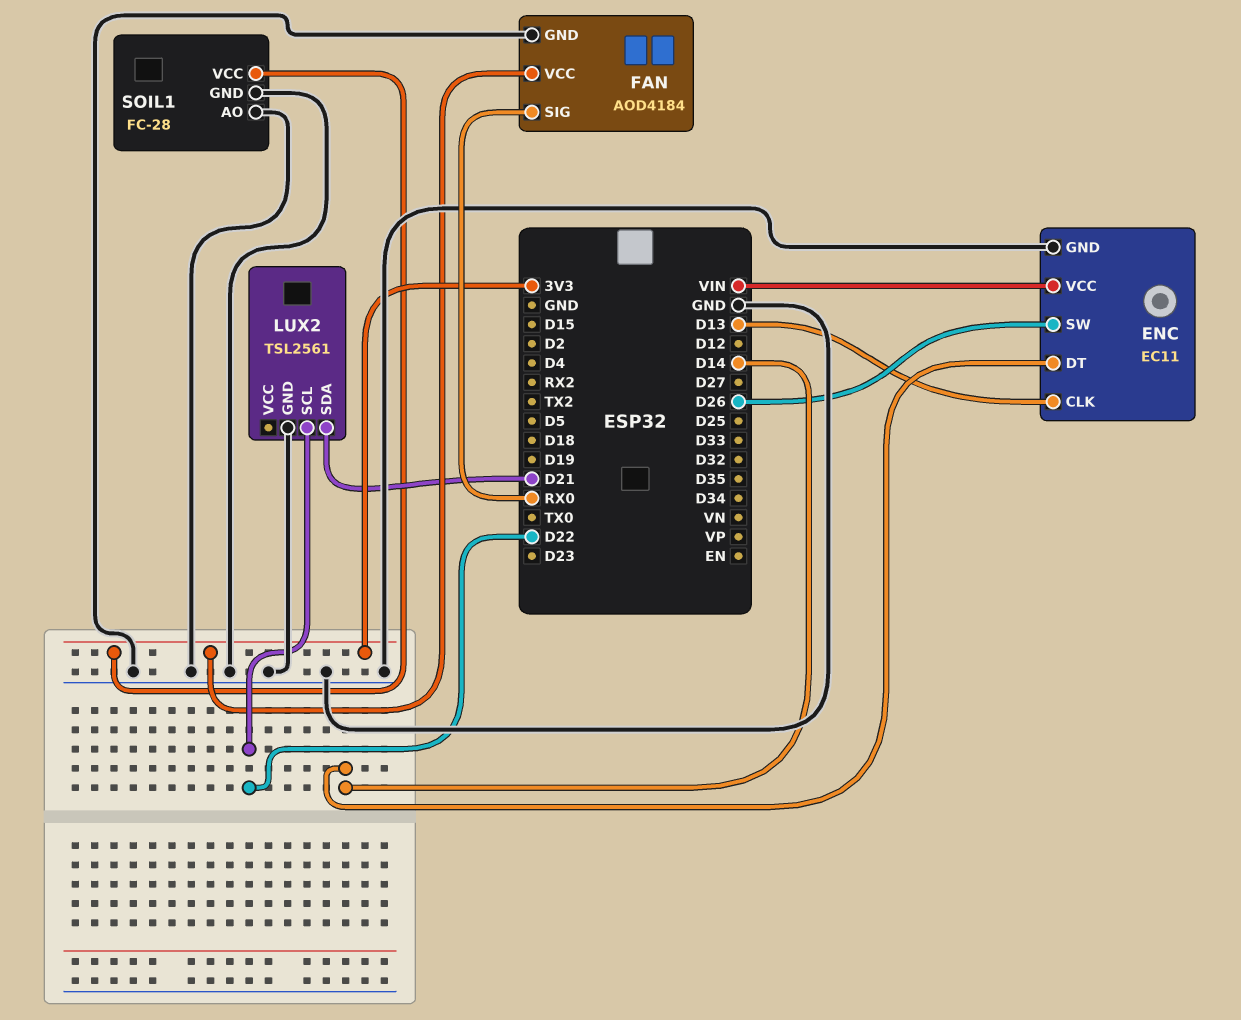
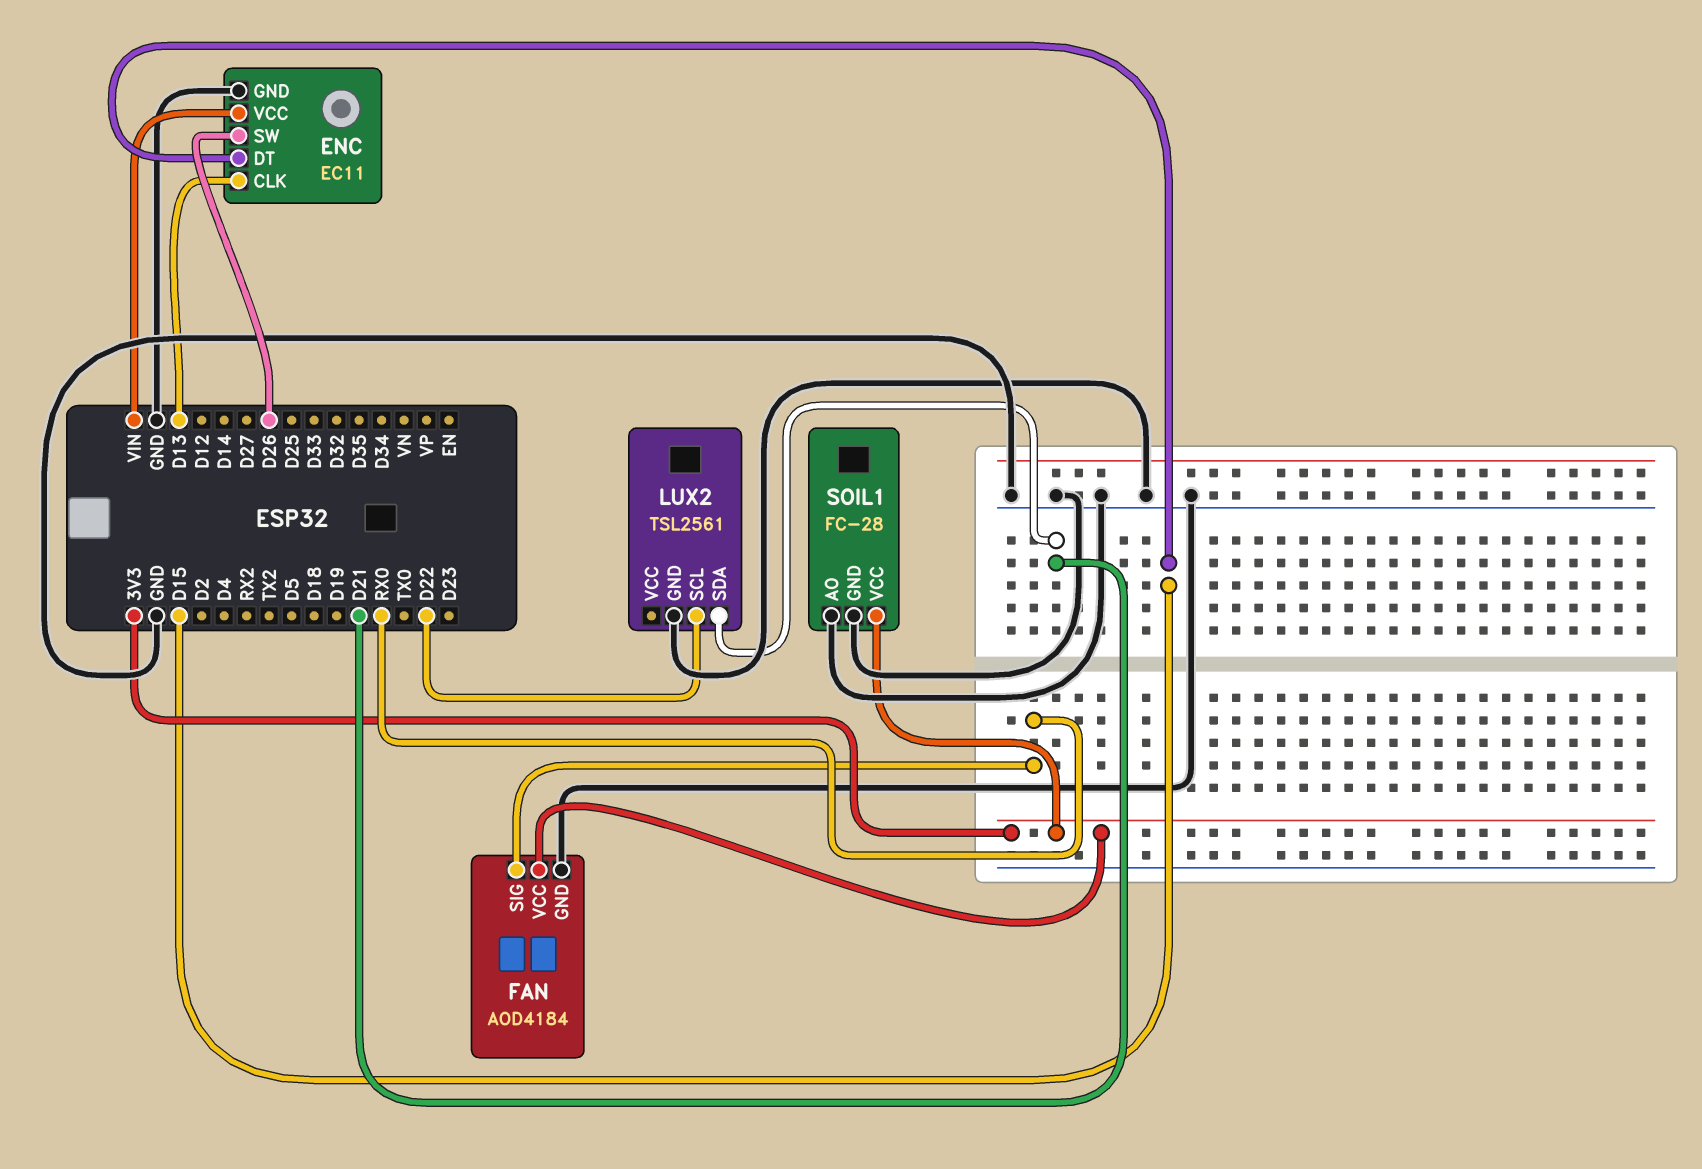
ENC pin DT: D14 -> D15

